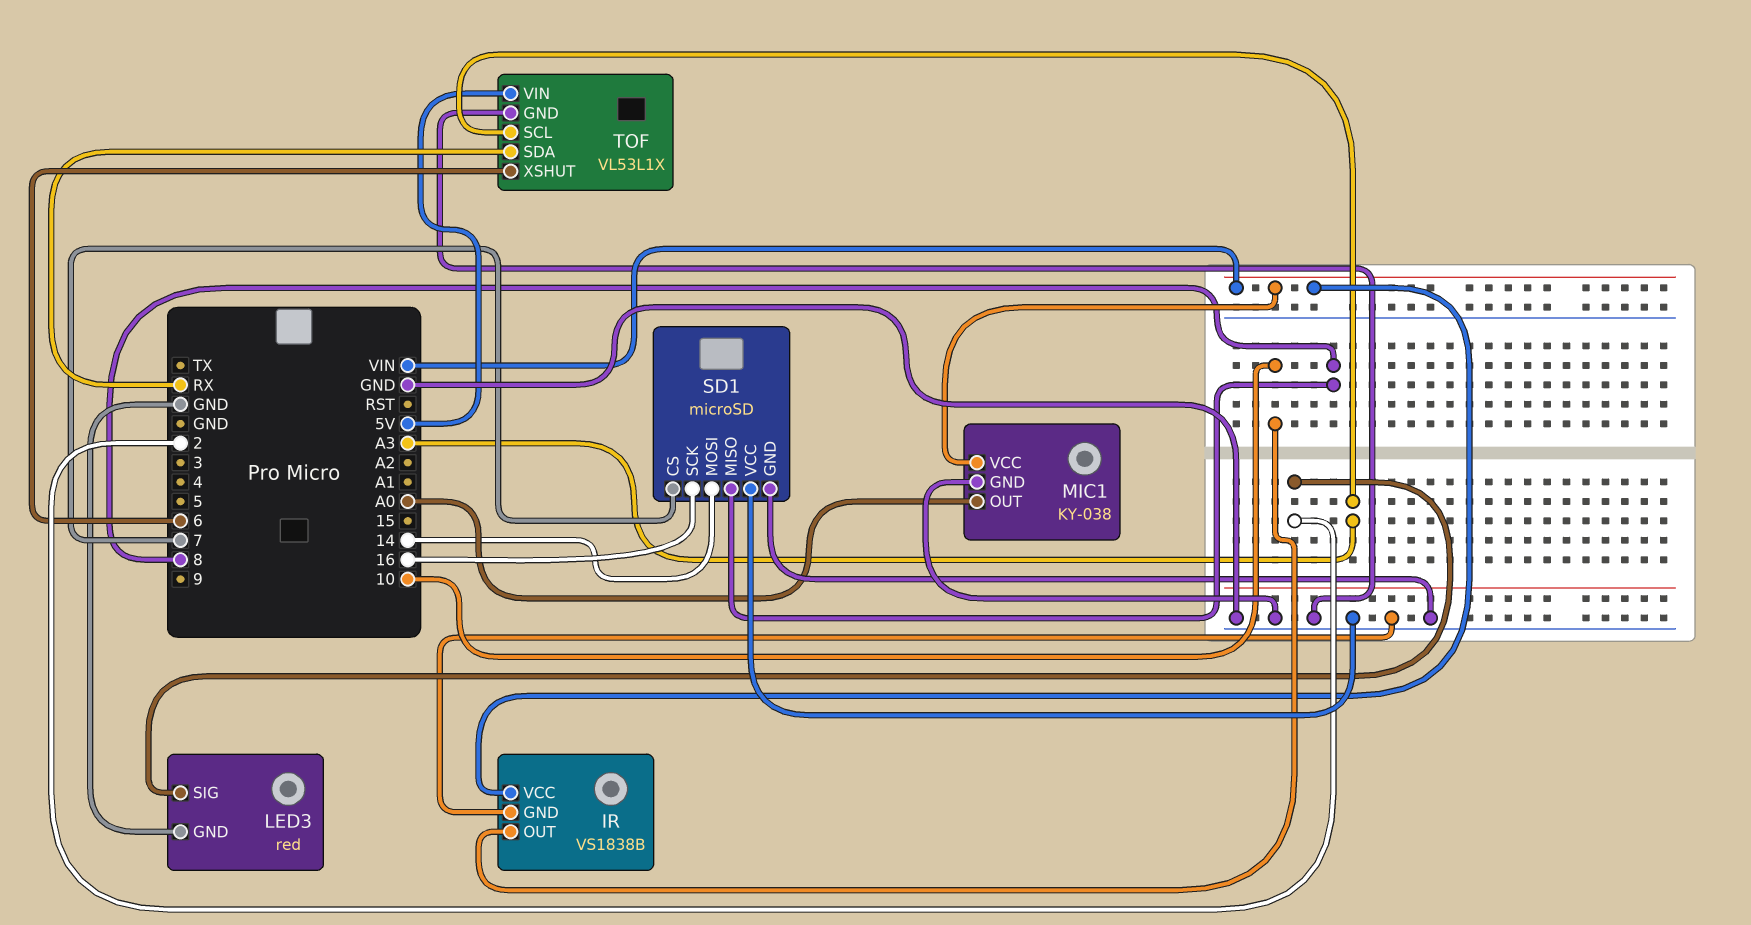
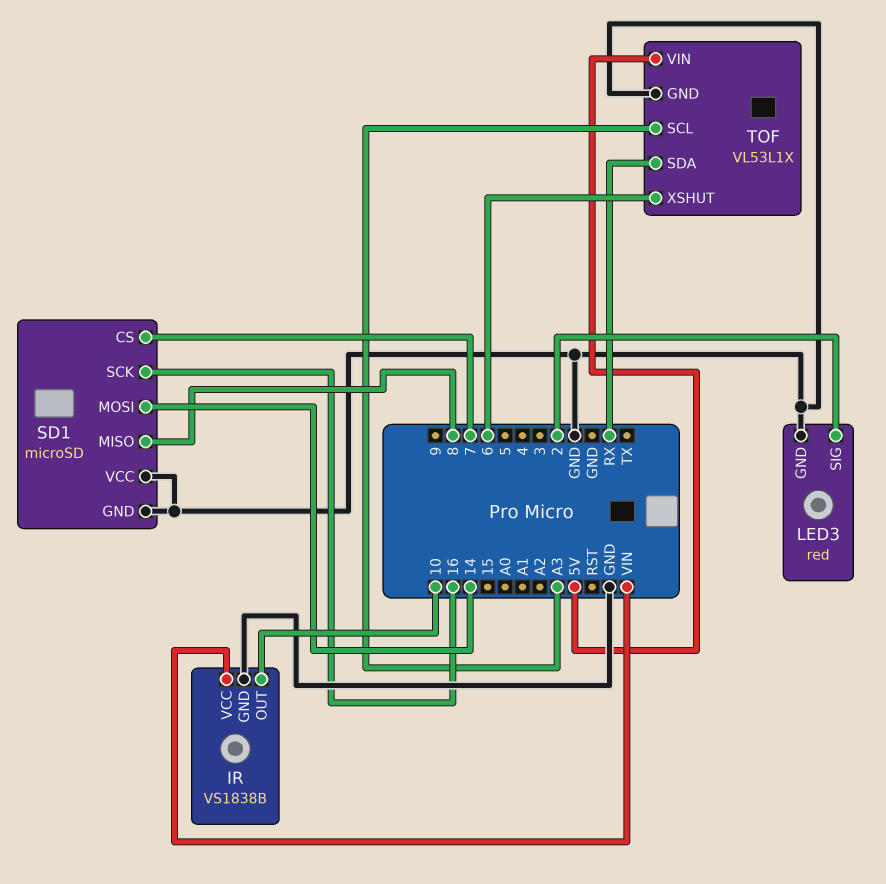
MIC1: KY-038 -> none
MIC1 pin GND: GND -> none
MIC1 pin OUT: A0 -> none
MIC1 pin VCC: VIN -> none

